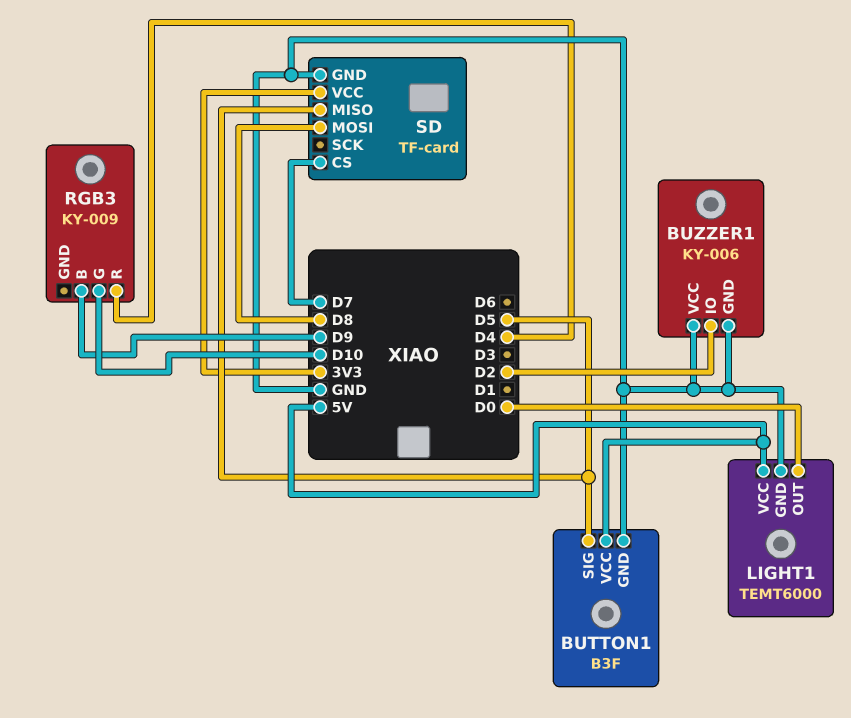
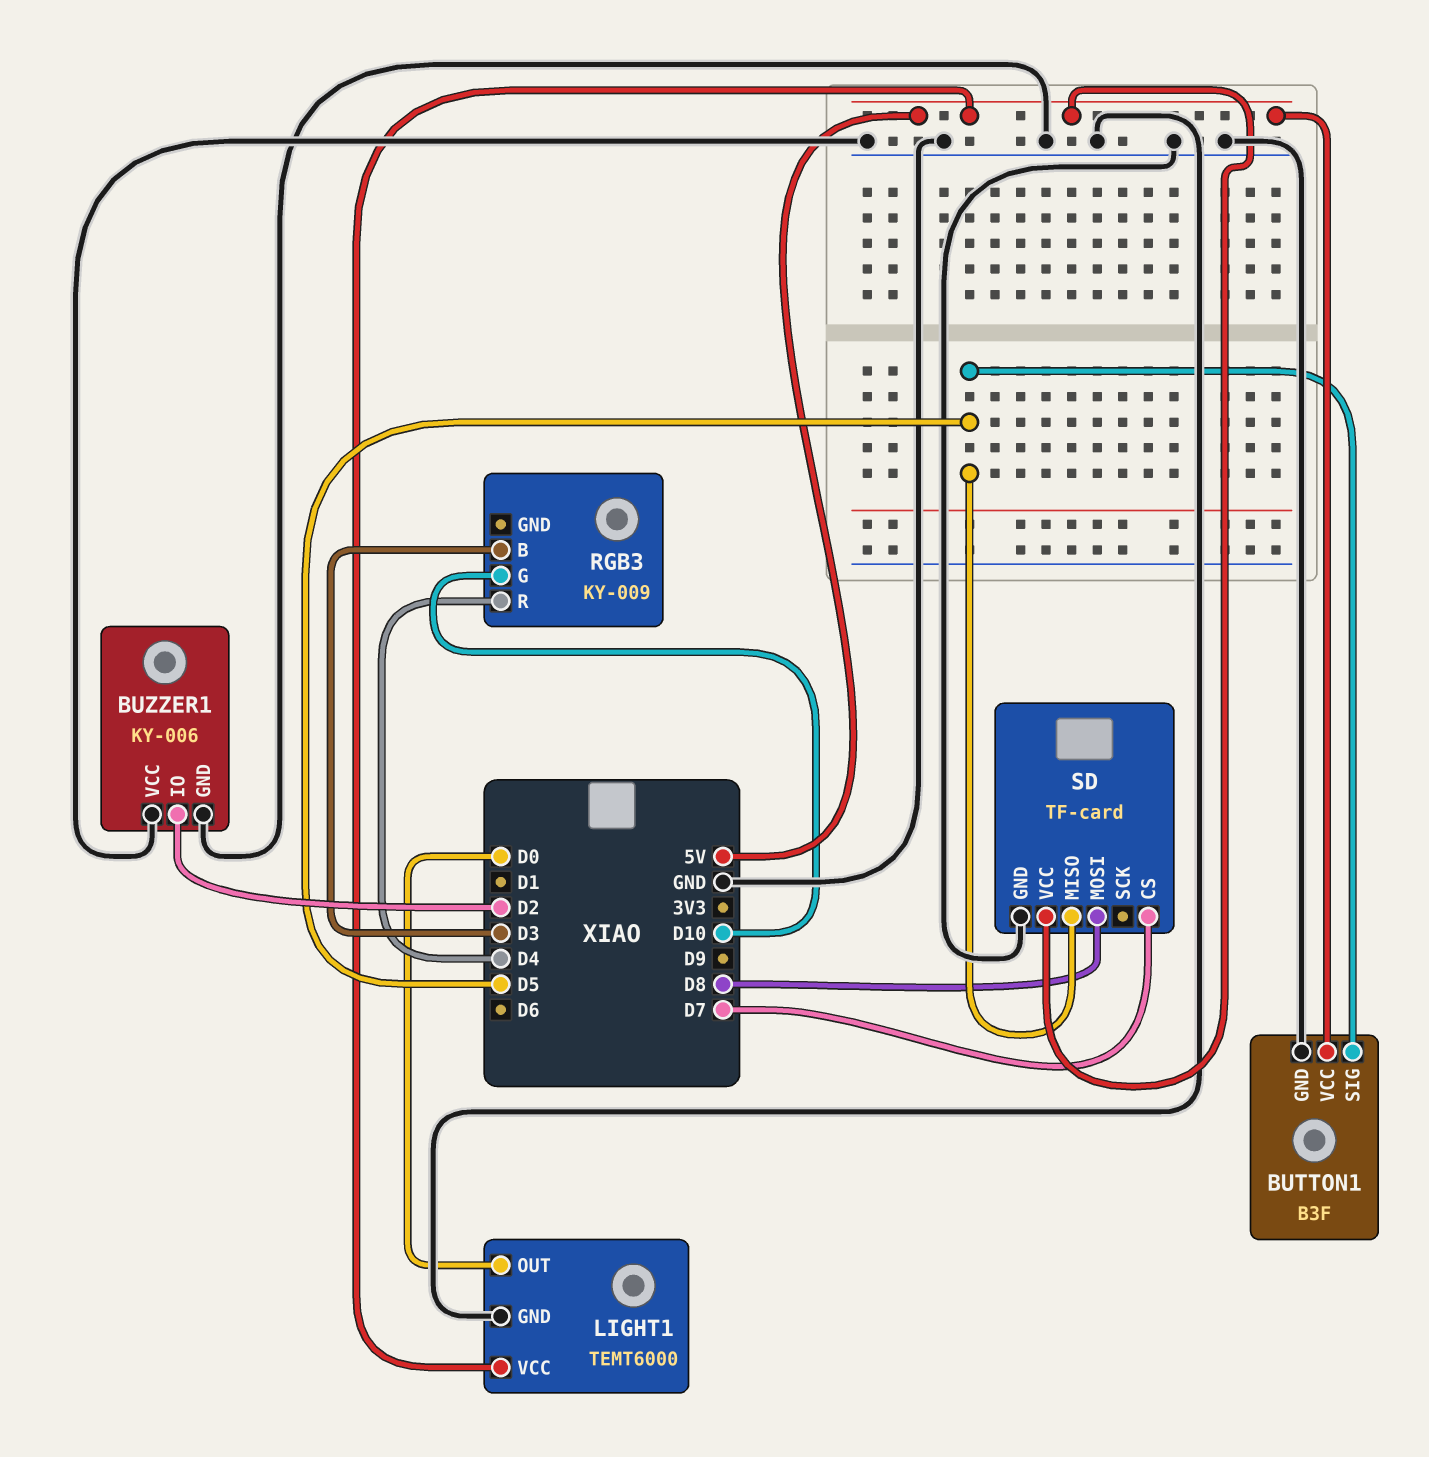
RGB3 pin B: D9 -> D3
SD pin VCC: 3V3 -> 5V

